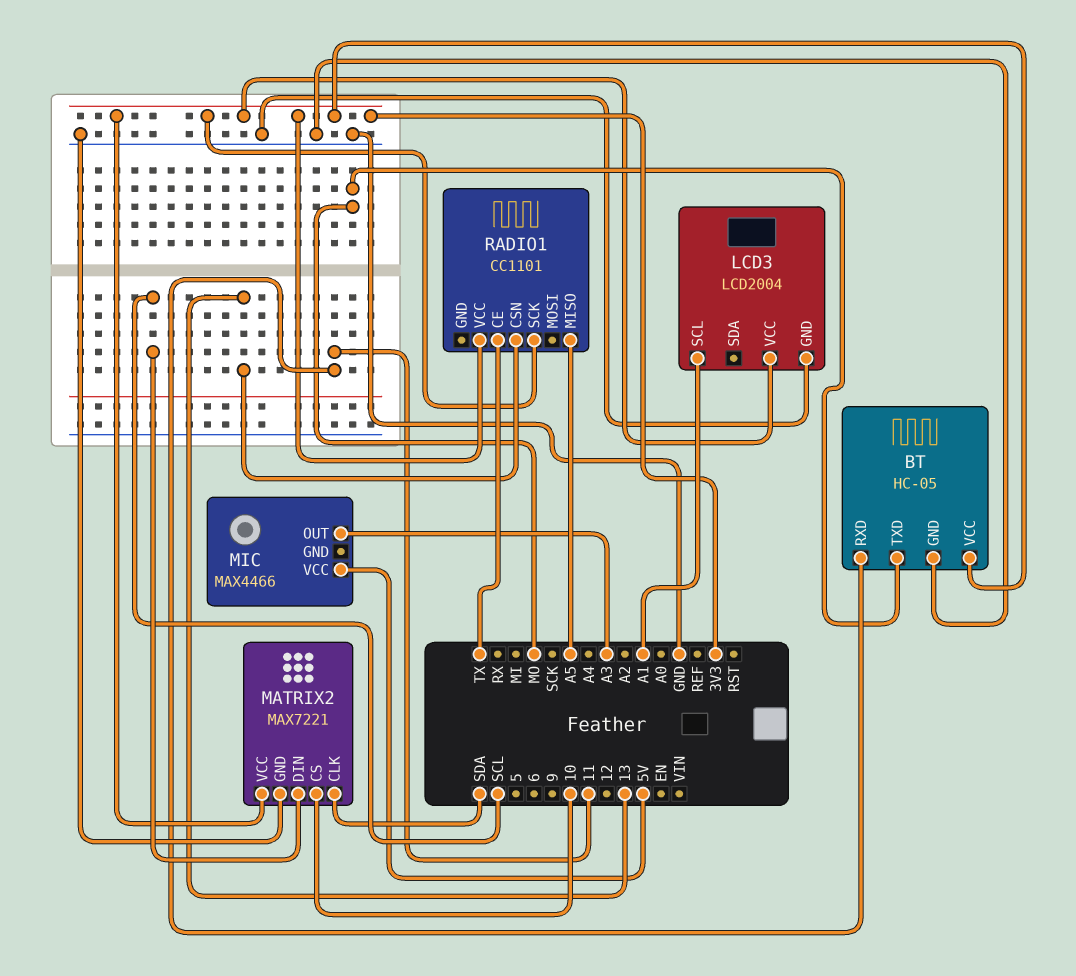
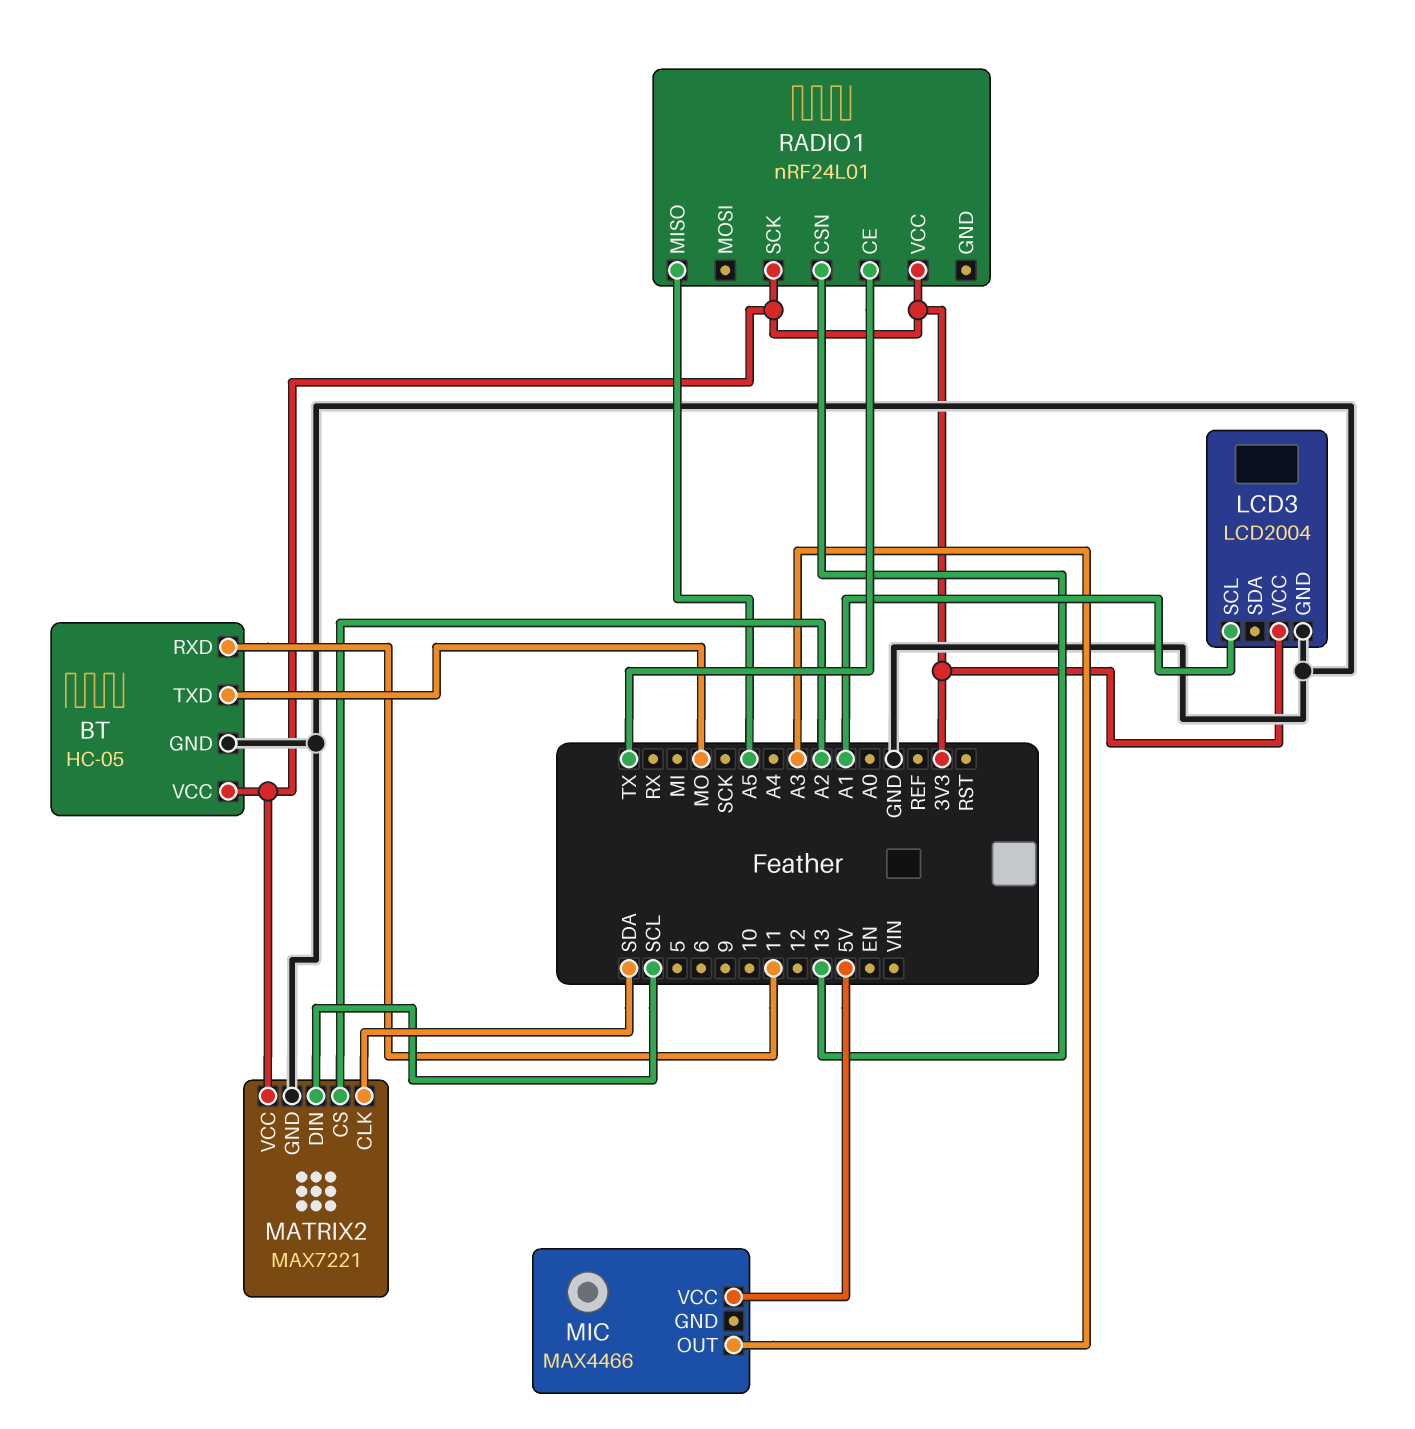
MATRIX2 pin CS: 10 -> A2
RADIO1: CC1101 -> nRF24L01

